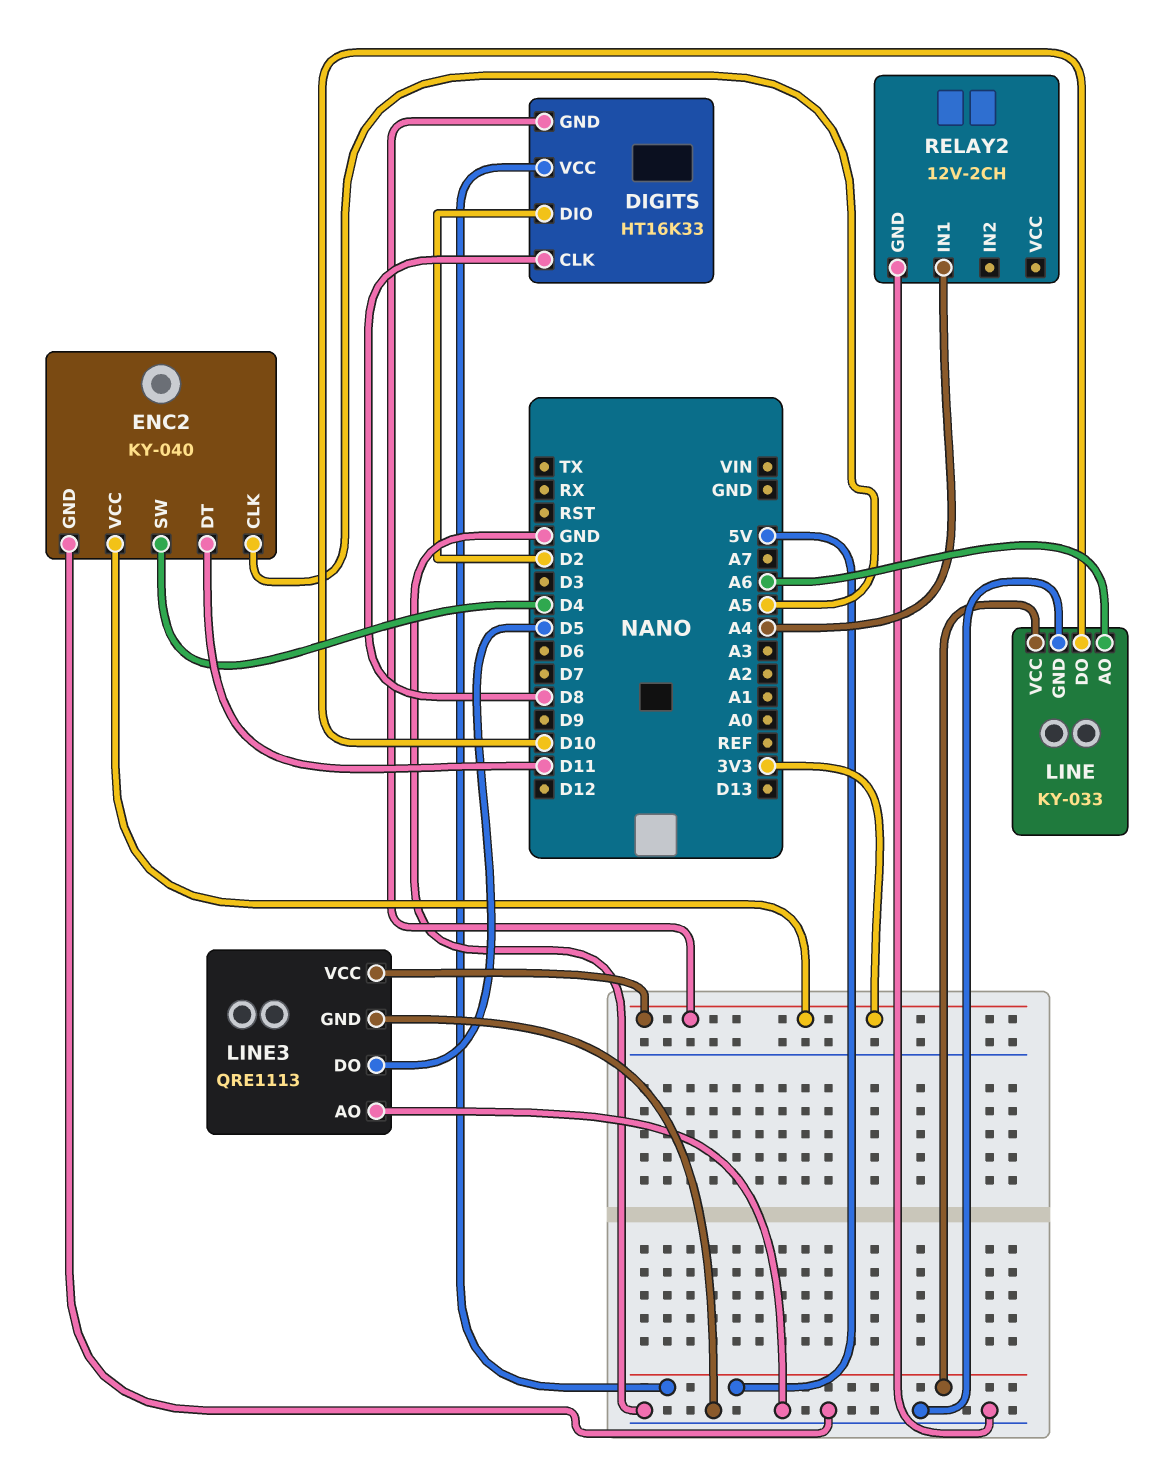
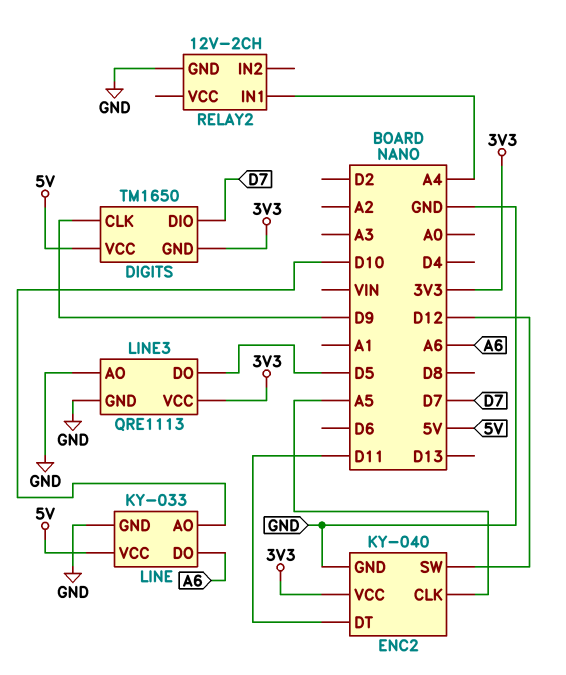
DIGITS: HT16K33 -> TM1650
DIGITS pin CLK: D8 -> D9
DIGITS pin DIO: D2 -> D7
ENC2 pin SW: D4 -> D12
LINE pin AO: A6 -> D10
LINE pin DO: D10 -> A6

